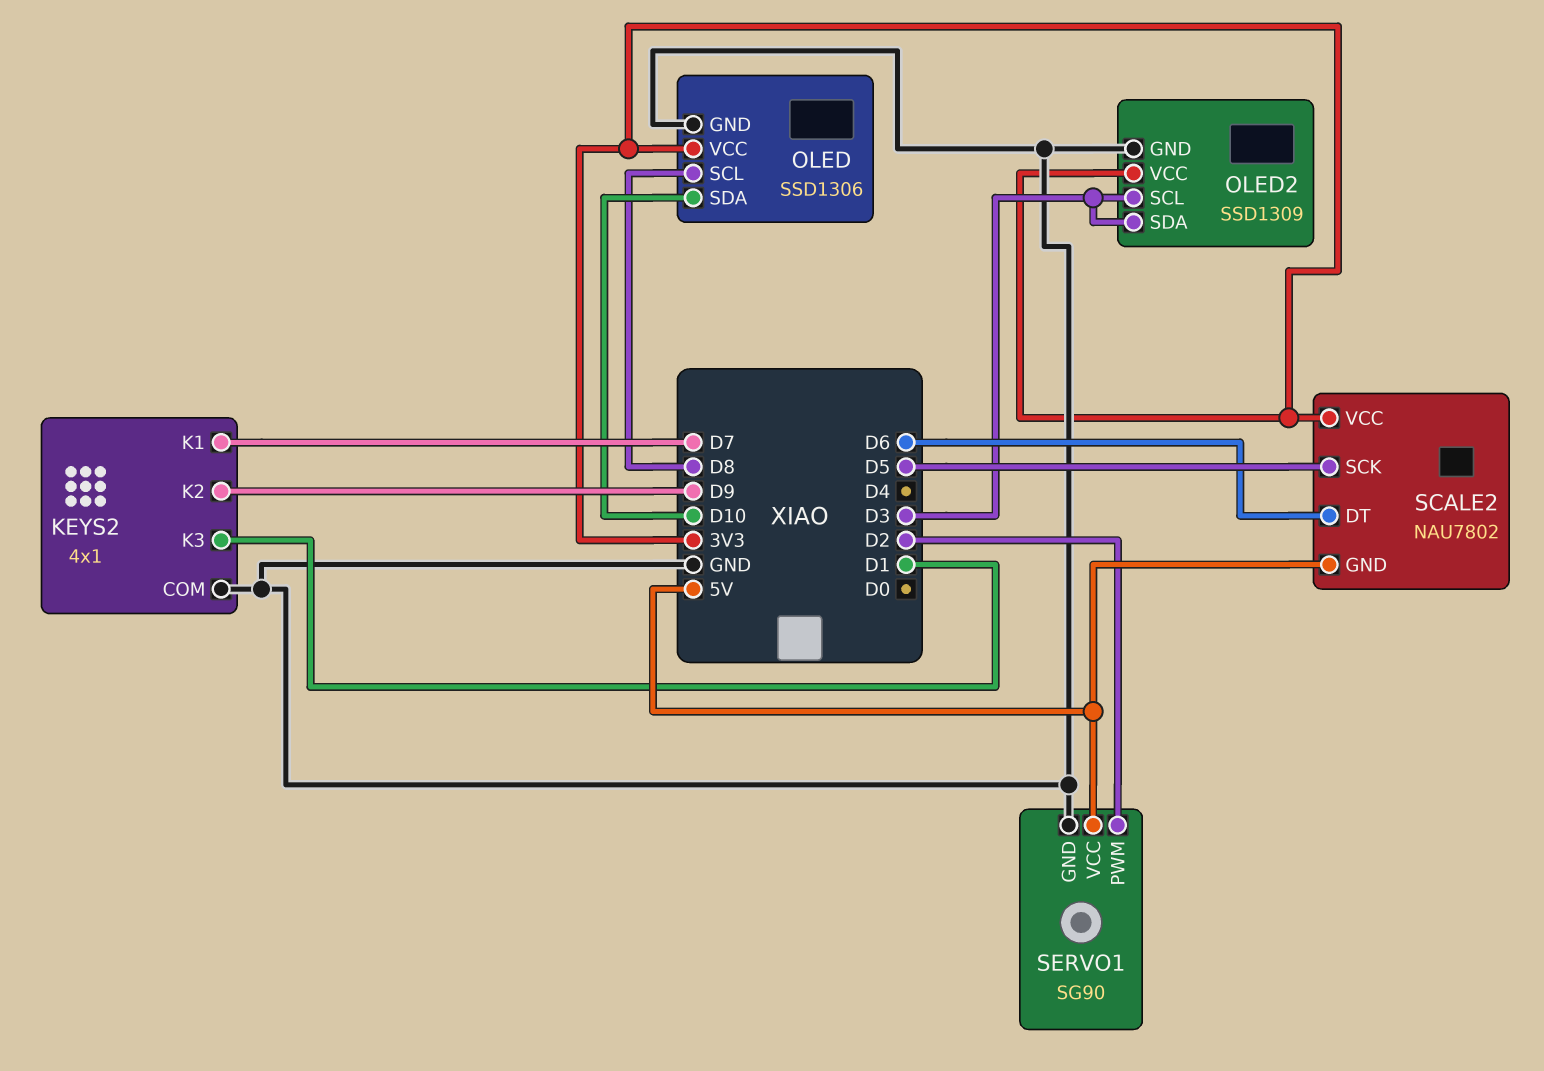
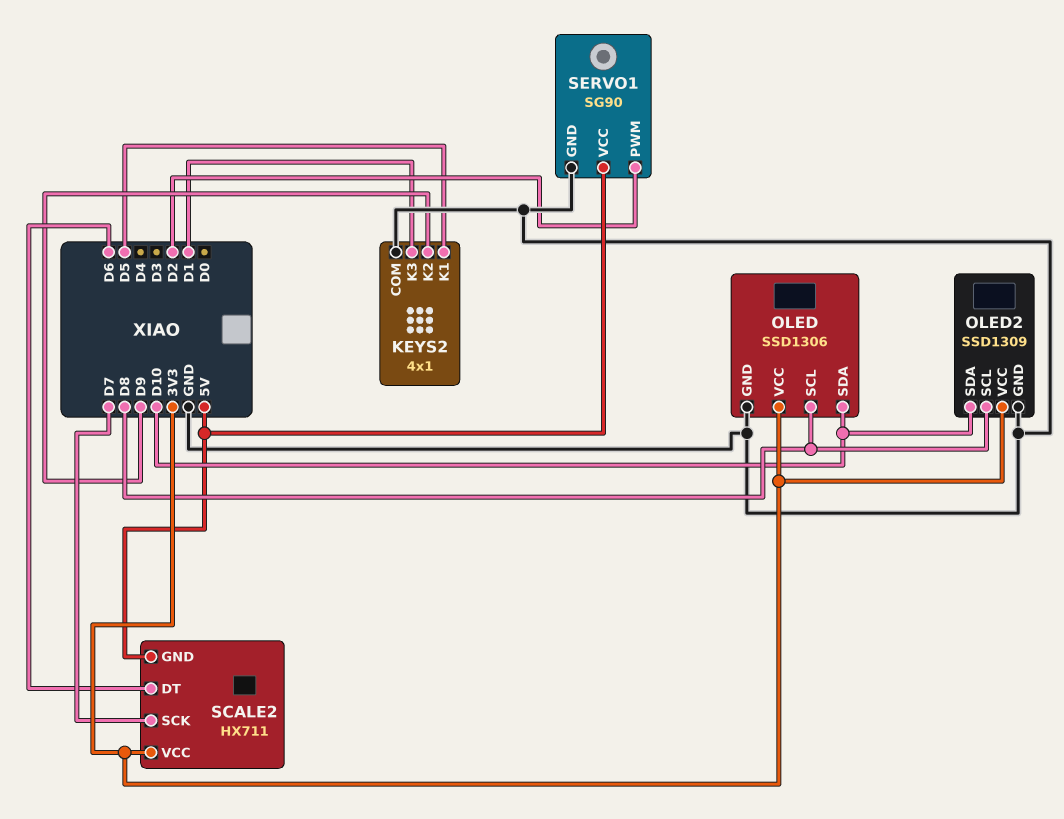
KEYS2 pin K1: D7 -> D5
OLED2 pin SCL: D3 -> D8
OLED2 pin SDA: D3 -> D10
SCALE2: NAU7802 -> HX711
SCALE2 pin SCK: D5 -> D7

